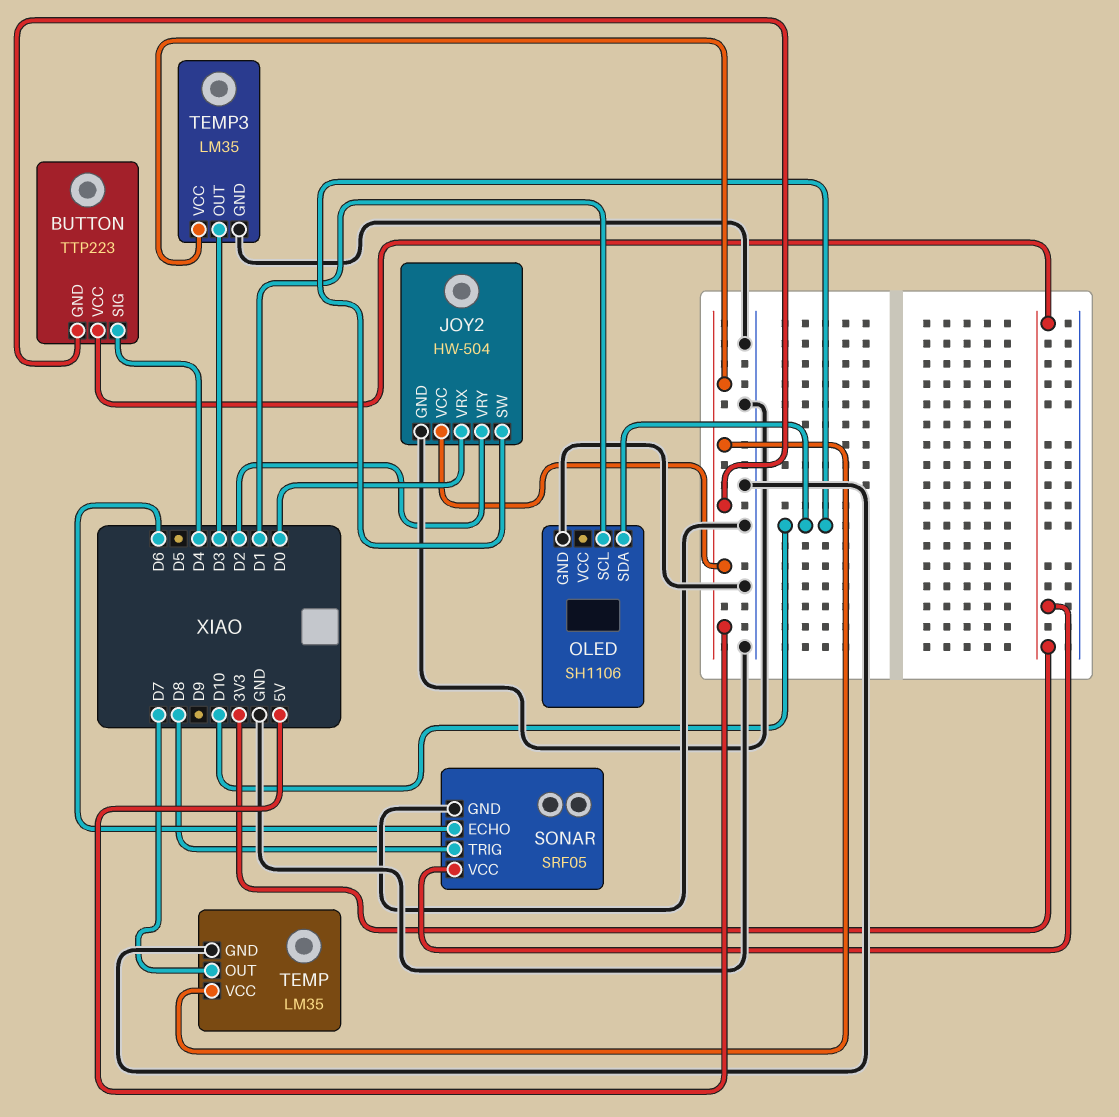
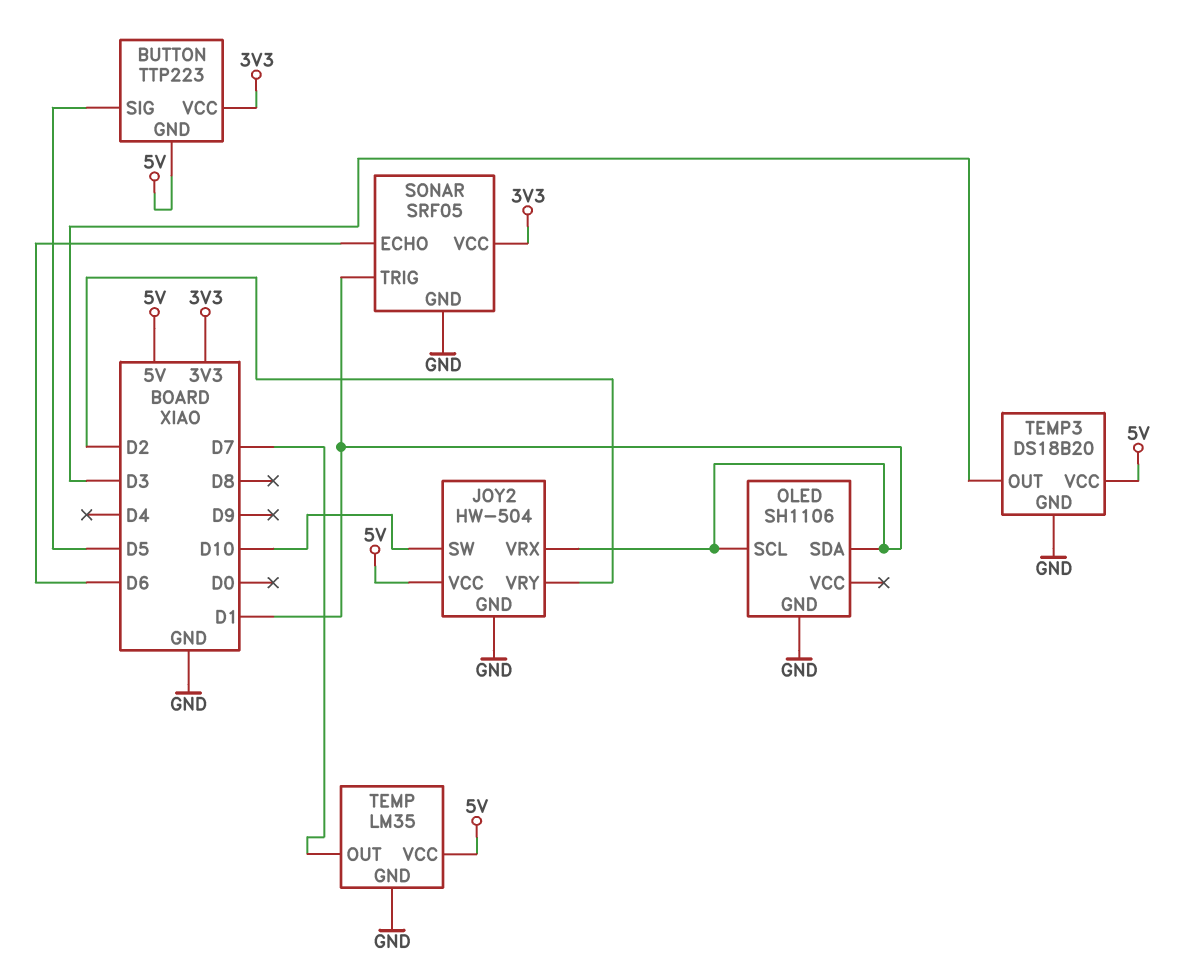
BUTTON pin SIG: D4 -> D5
JOY2 pin VRX: D0 -> D1
OLED pin SDA: D10 -> D1
SONAR pin TRIG: D8 -> D1
TEMP3: LM35 -> DS18B20

